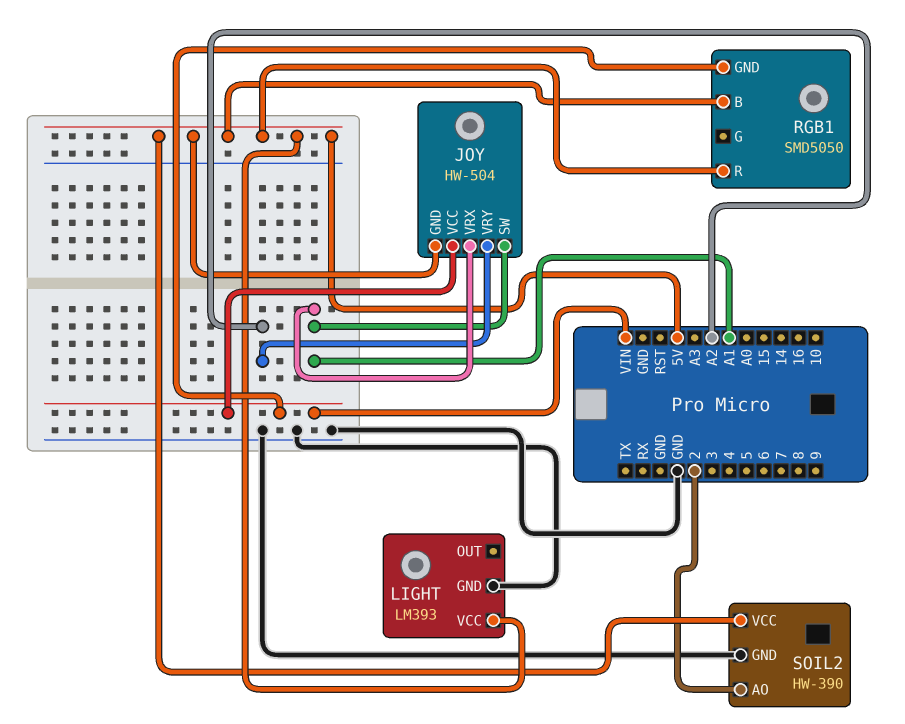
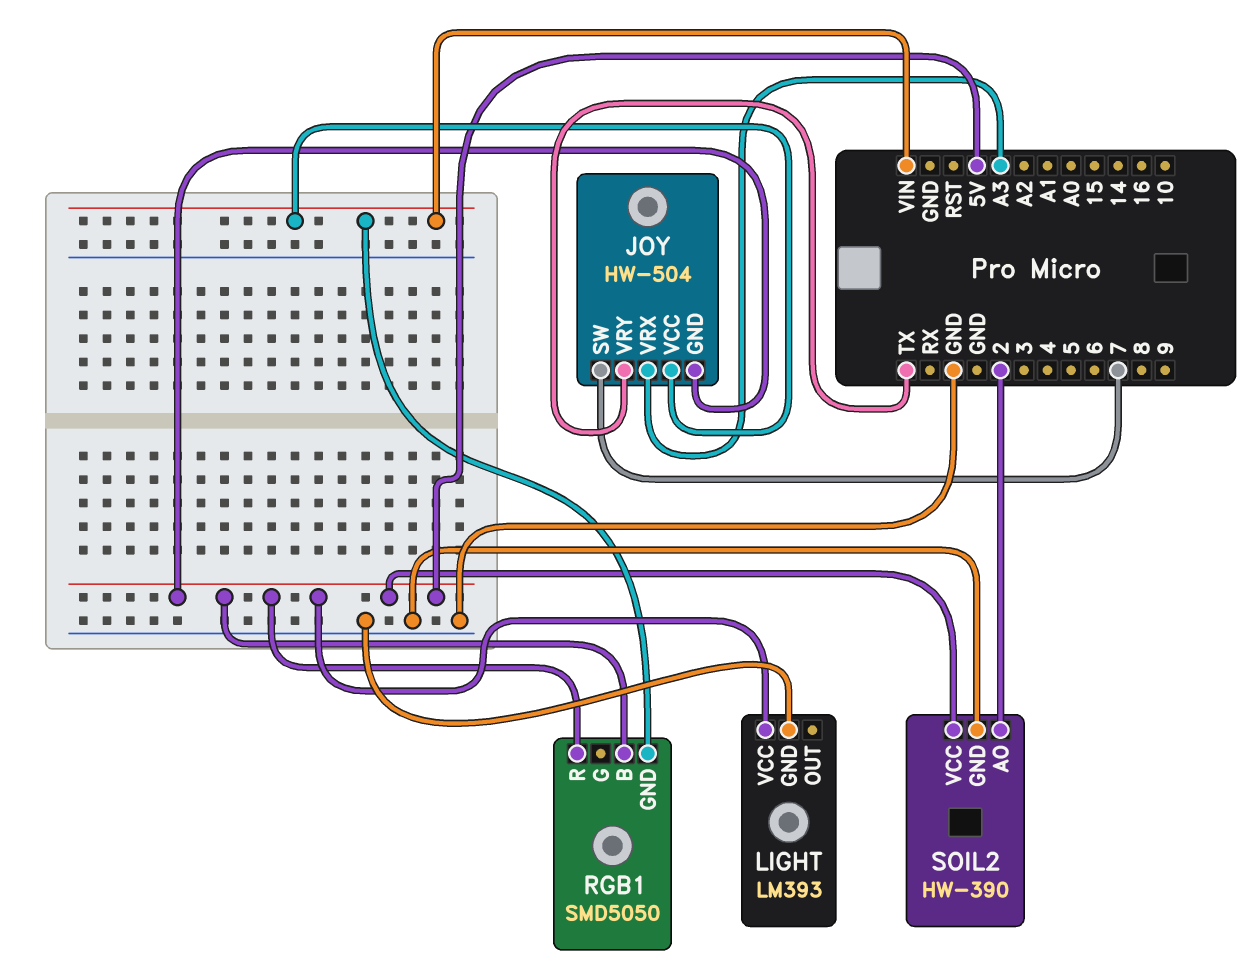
JOY pin SW: A1 -> 7
JOY pin VRX: A1 -> A3
JOY pin VRY: A2 -> TX

